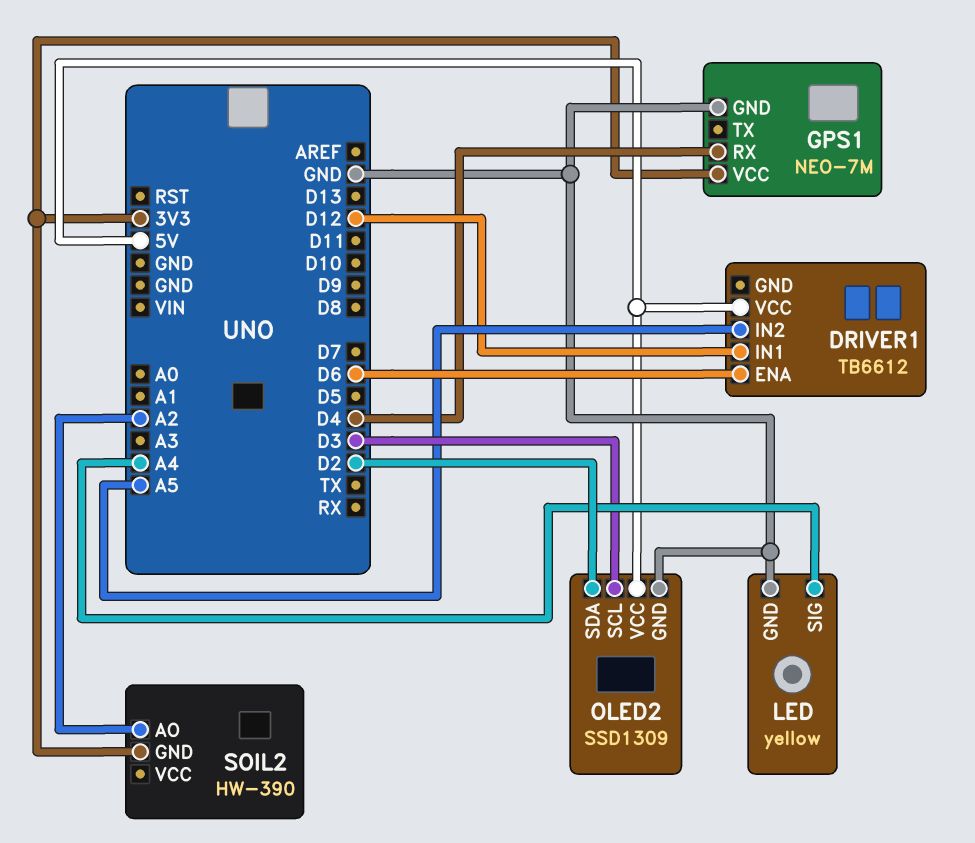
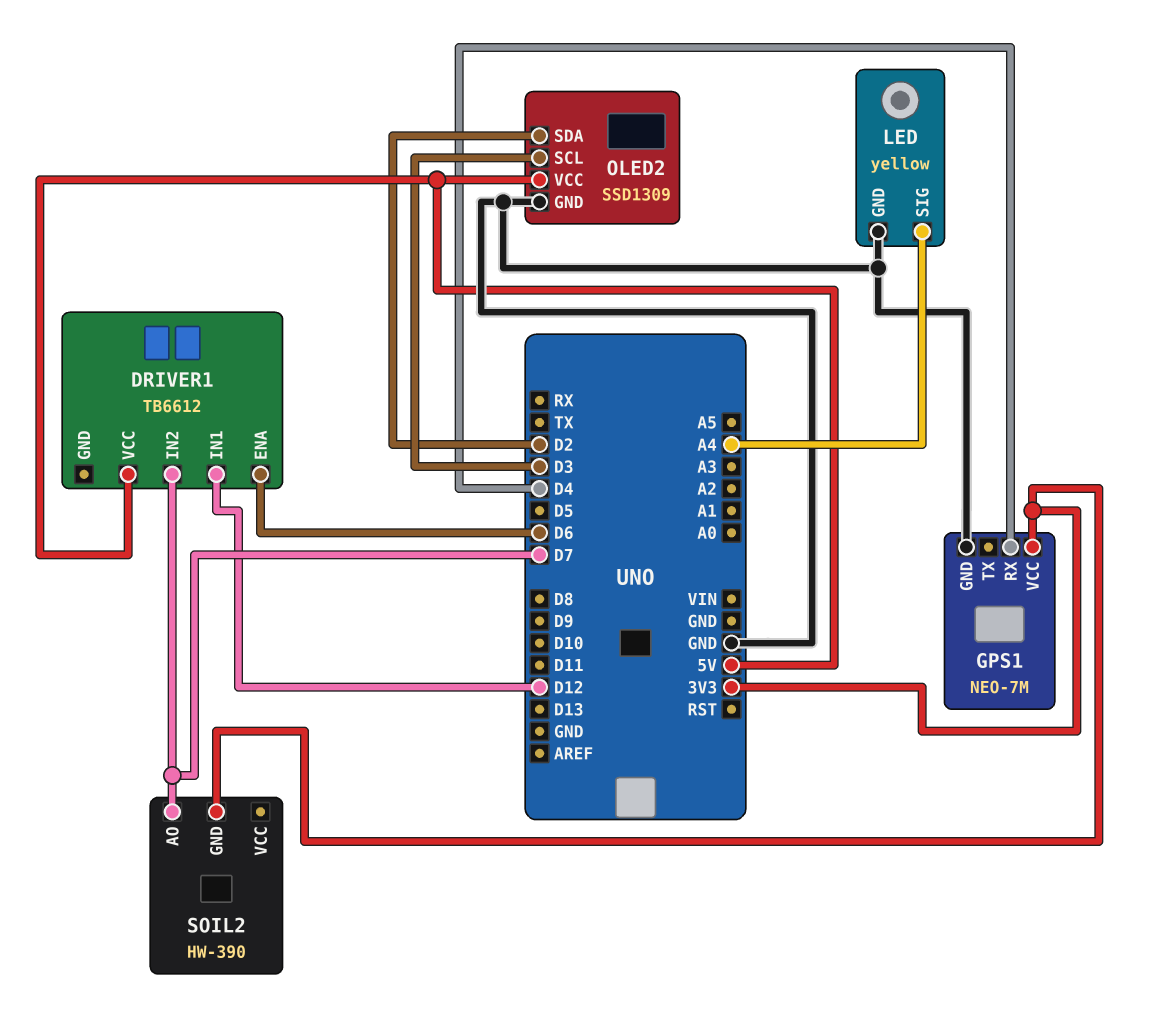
DRIVER1 pin IN2: A5 -> D7
SOIL2 pin AO: A2 -> D7

